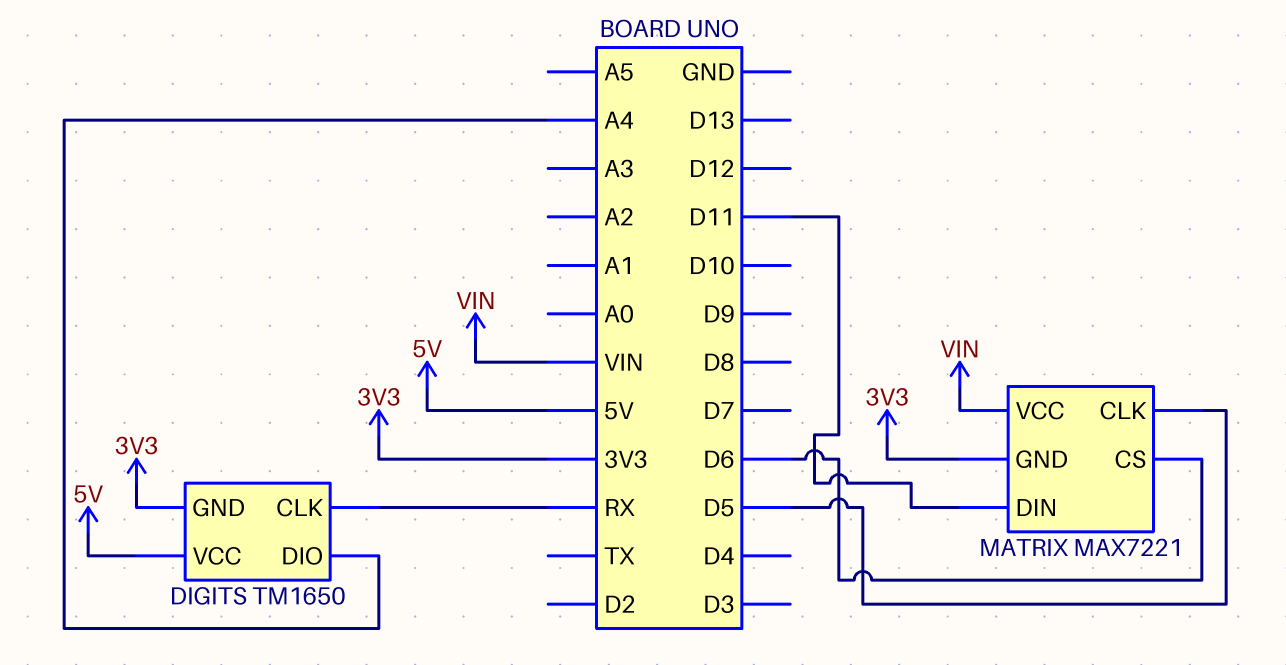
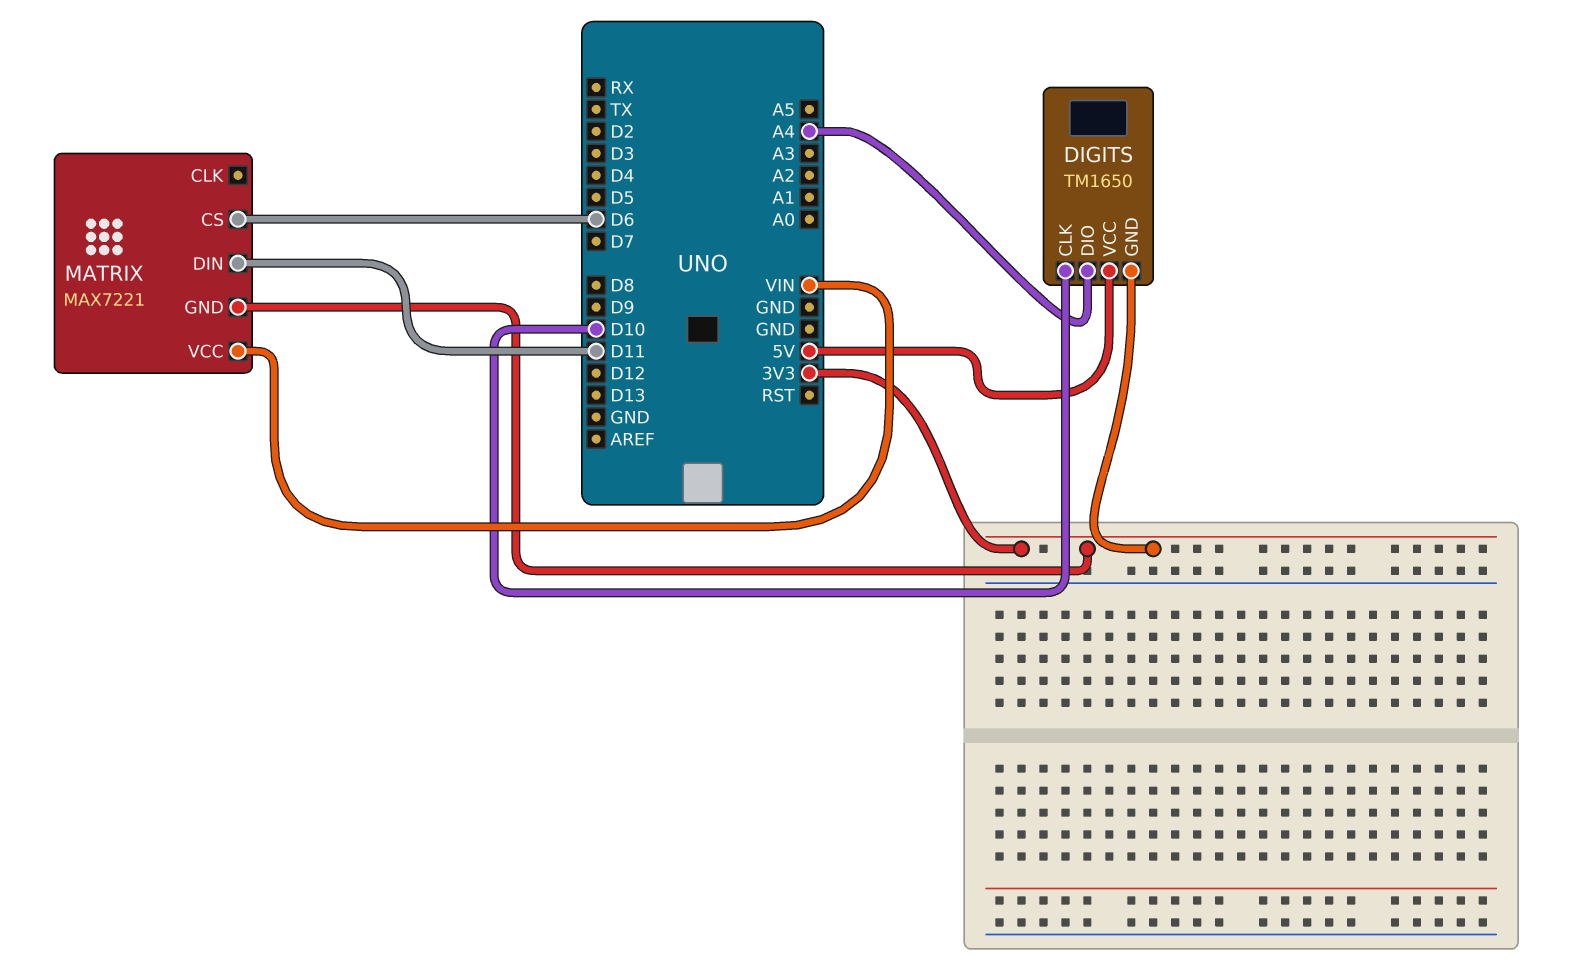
DIGITS pin CLK: RX -> D10
MATRIX pin CLK: D5 -> none

